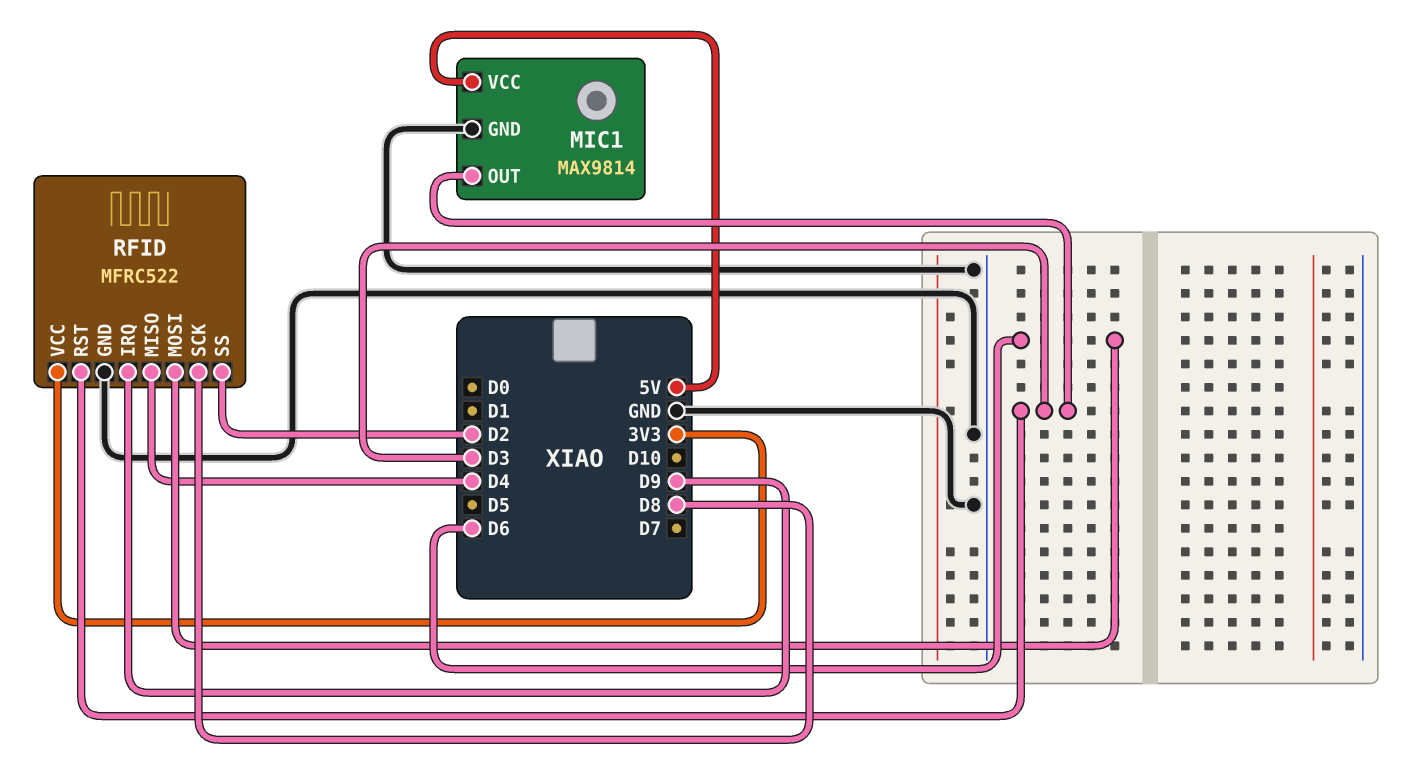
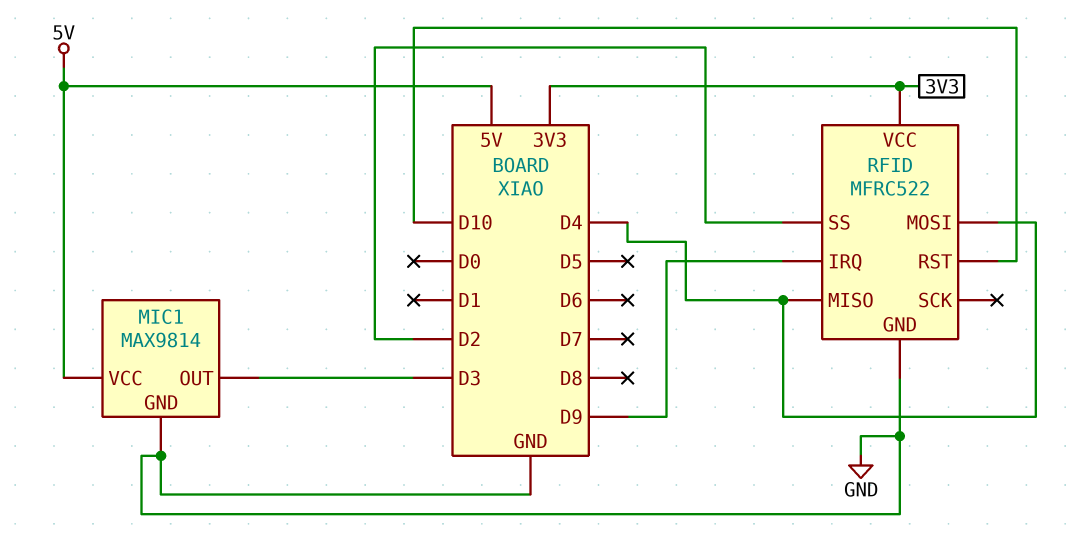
RFID pin MOSI: D6 -> D4
RFID pin RST: D3 -> D10
RFID pin SCK: D8 -> none

